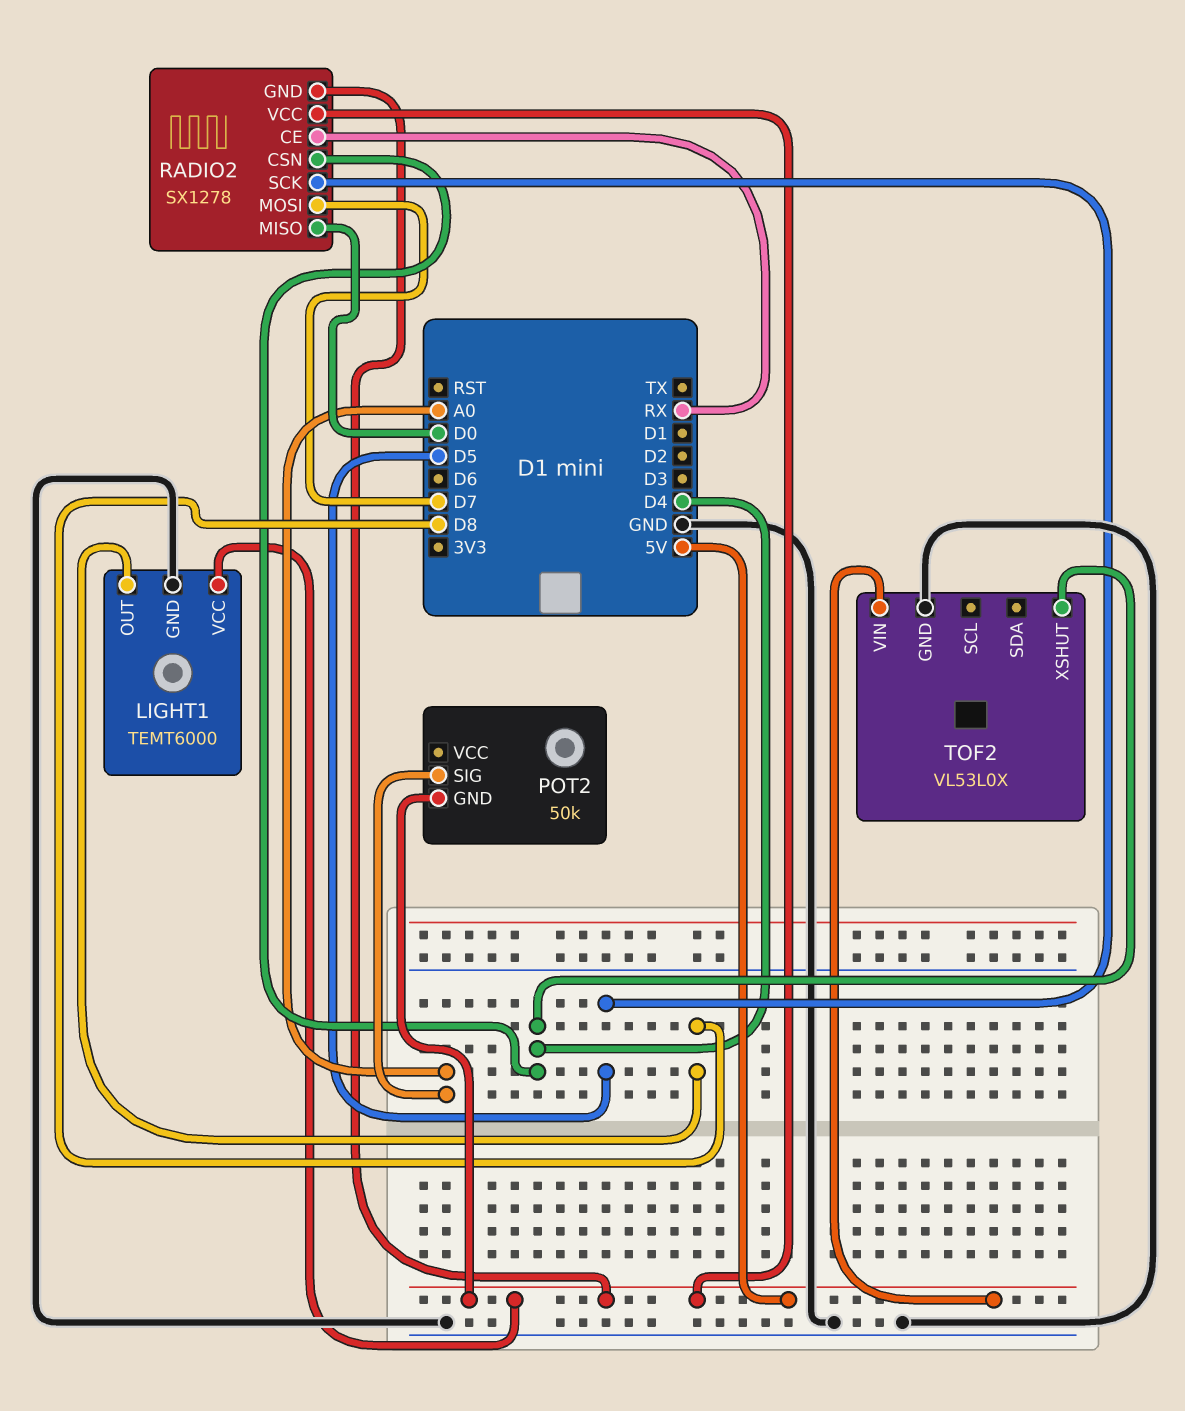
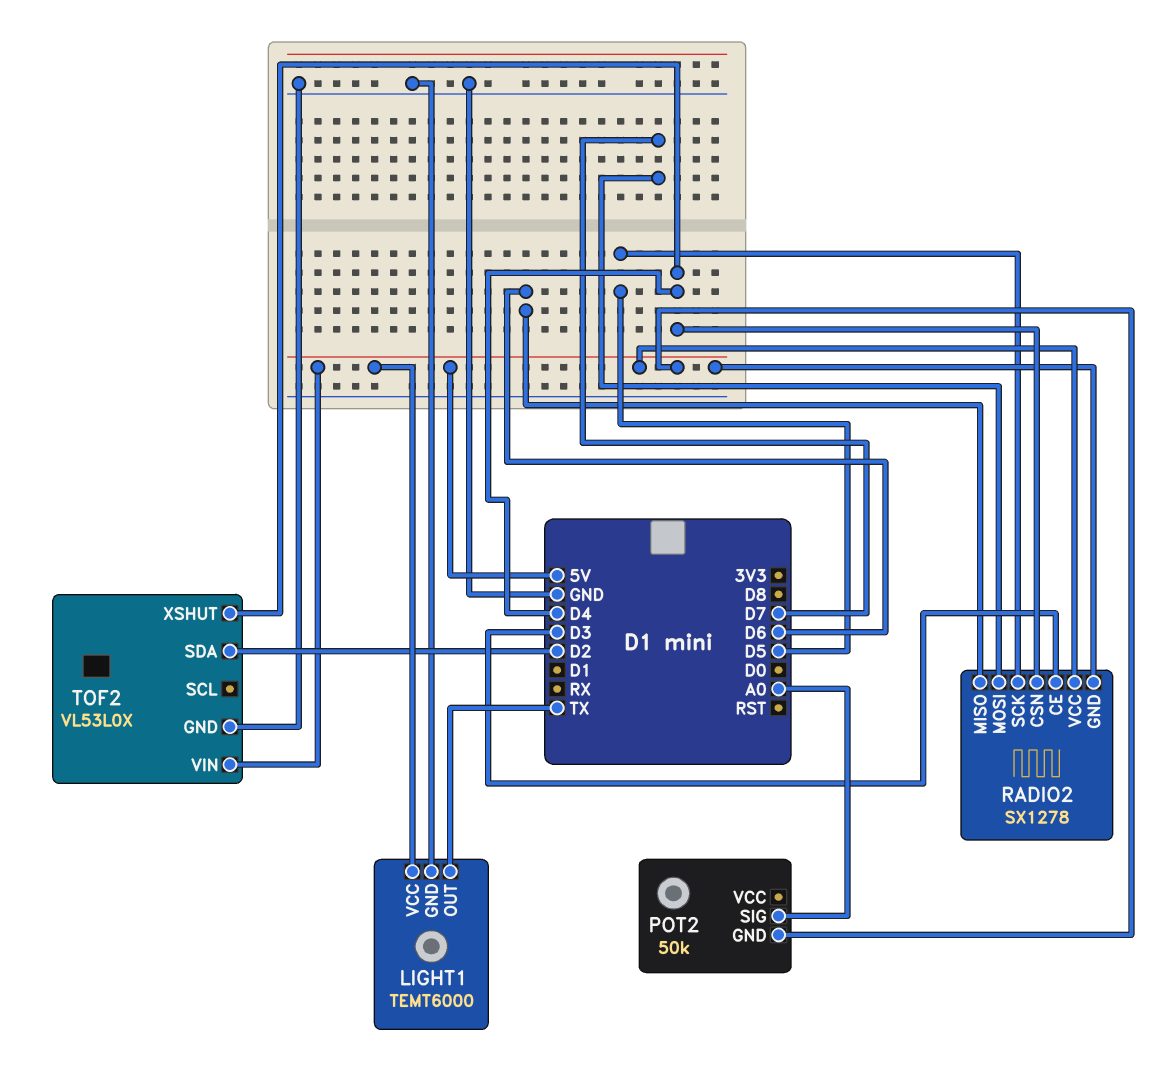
LIGHT1 pin OUT: D8 -> TX
RADIO2 pin CE: RX -> D3
RADIO2 pin MISO: D0 -> D6
TOF2 pin SDA: none -> D2

